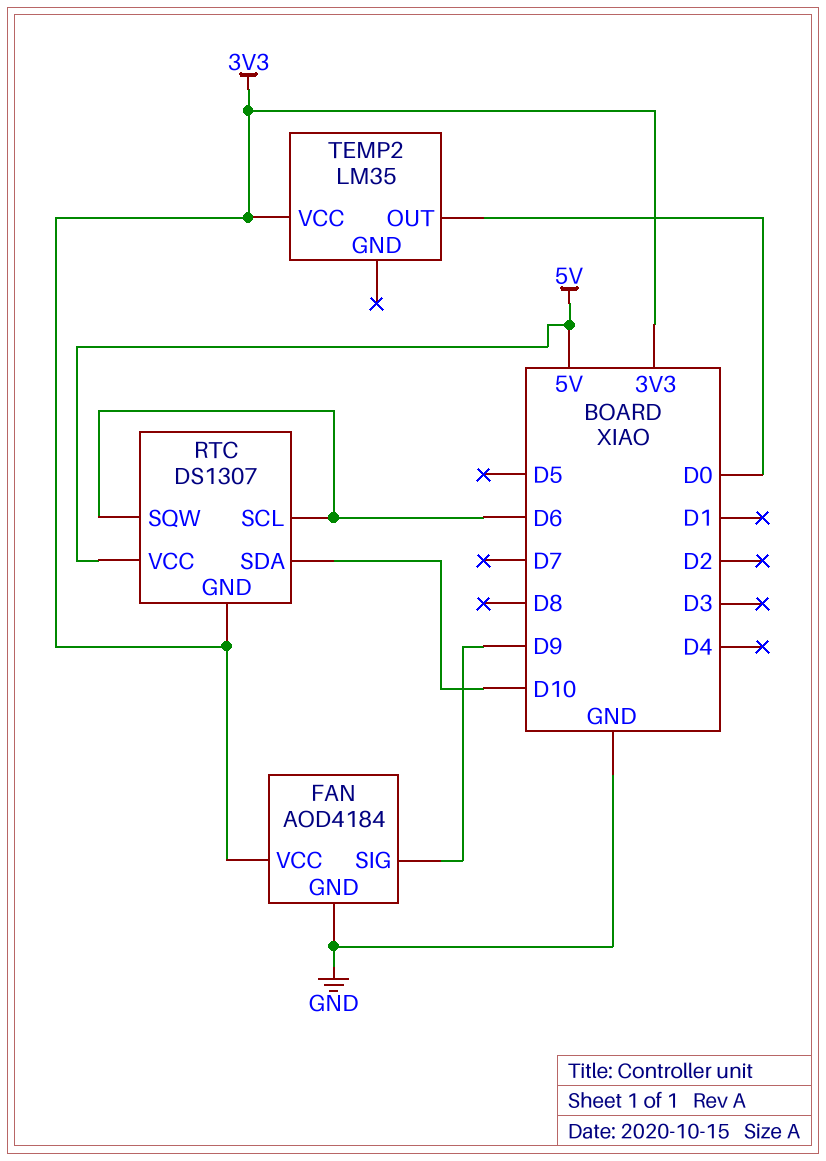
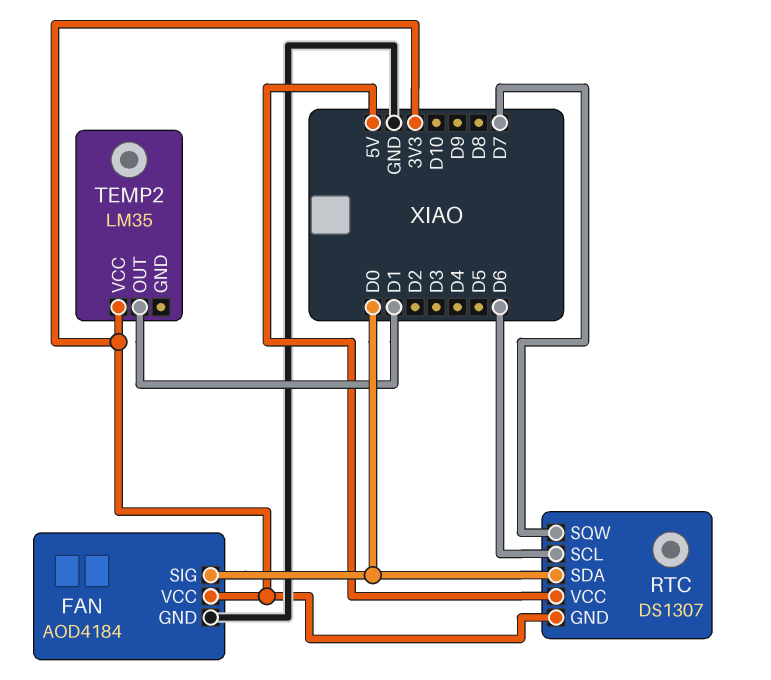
FAN pin SIG: D9 -> D0
RTC pin SDA: D10 -> D0
RTC pin SQW: D6 -> D7
TEMP2 pin OUT: D0 -> D1

